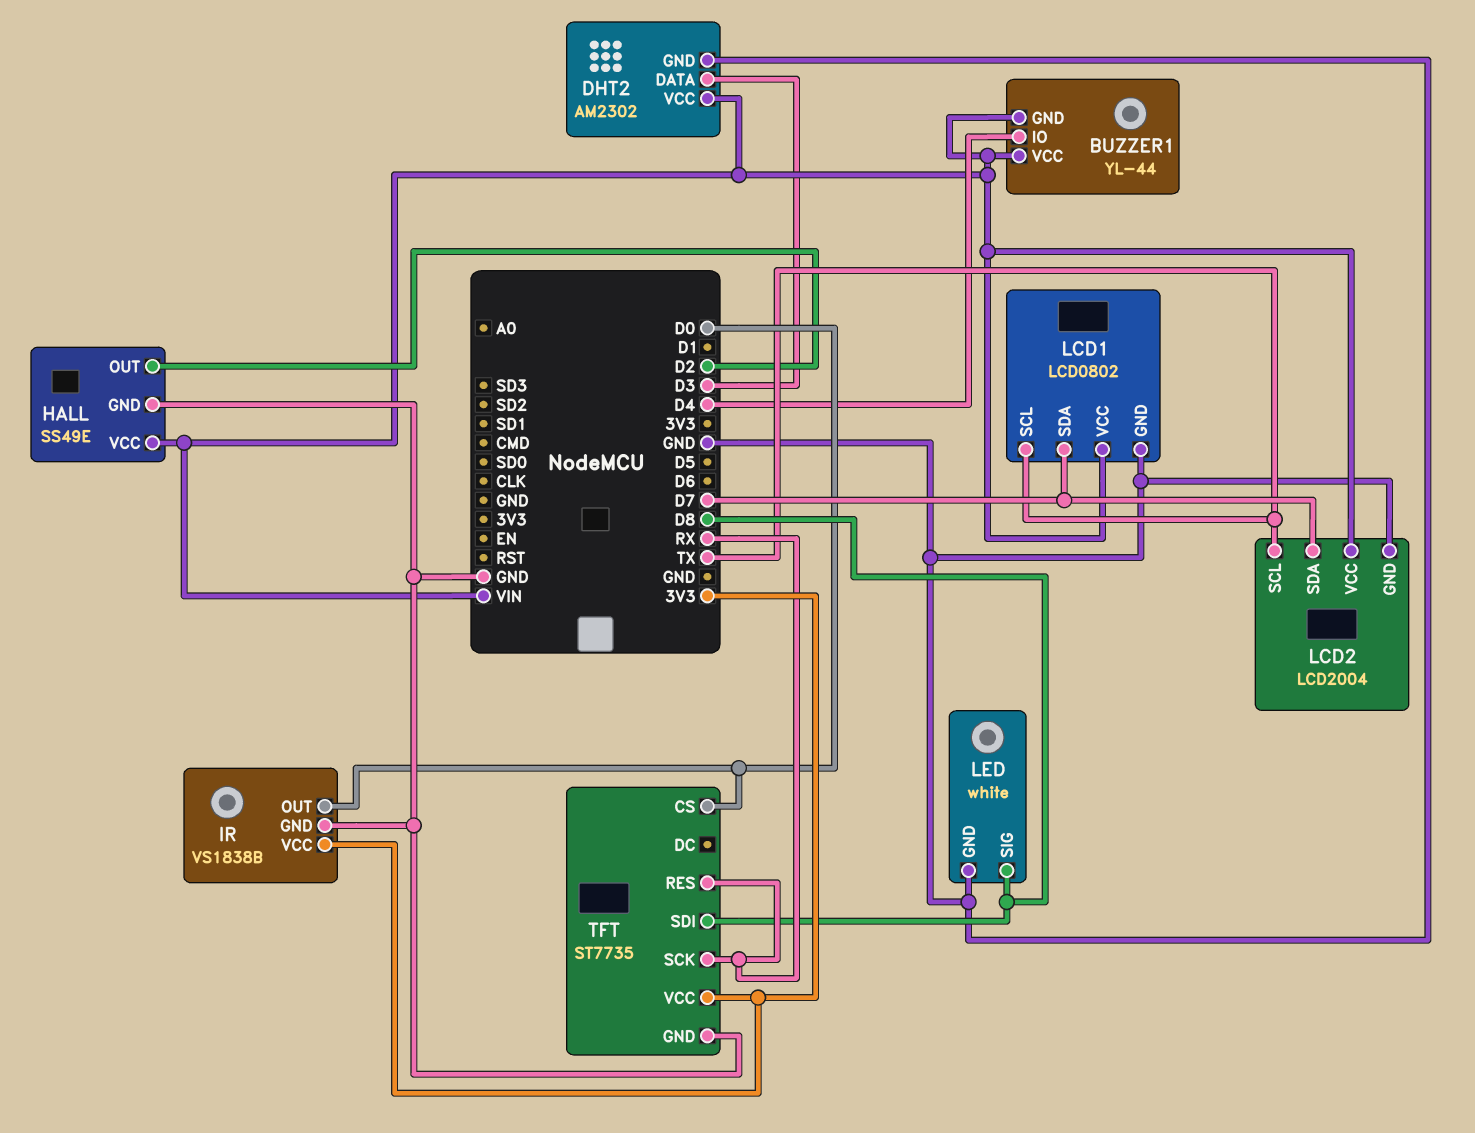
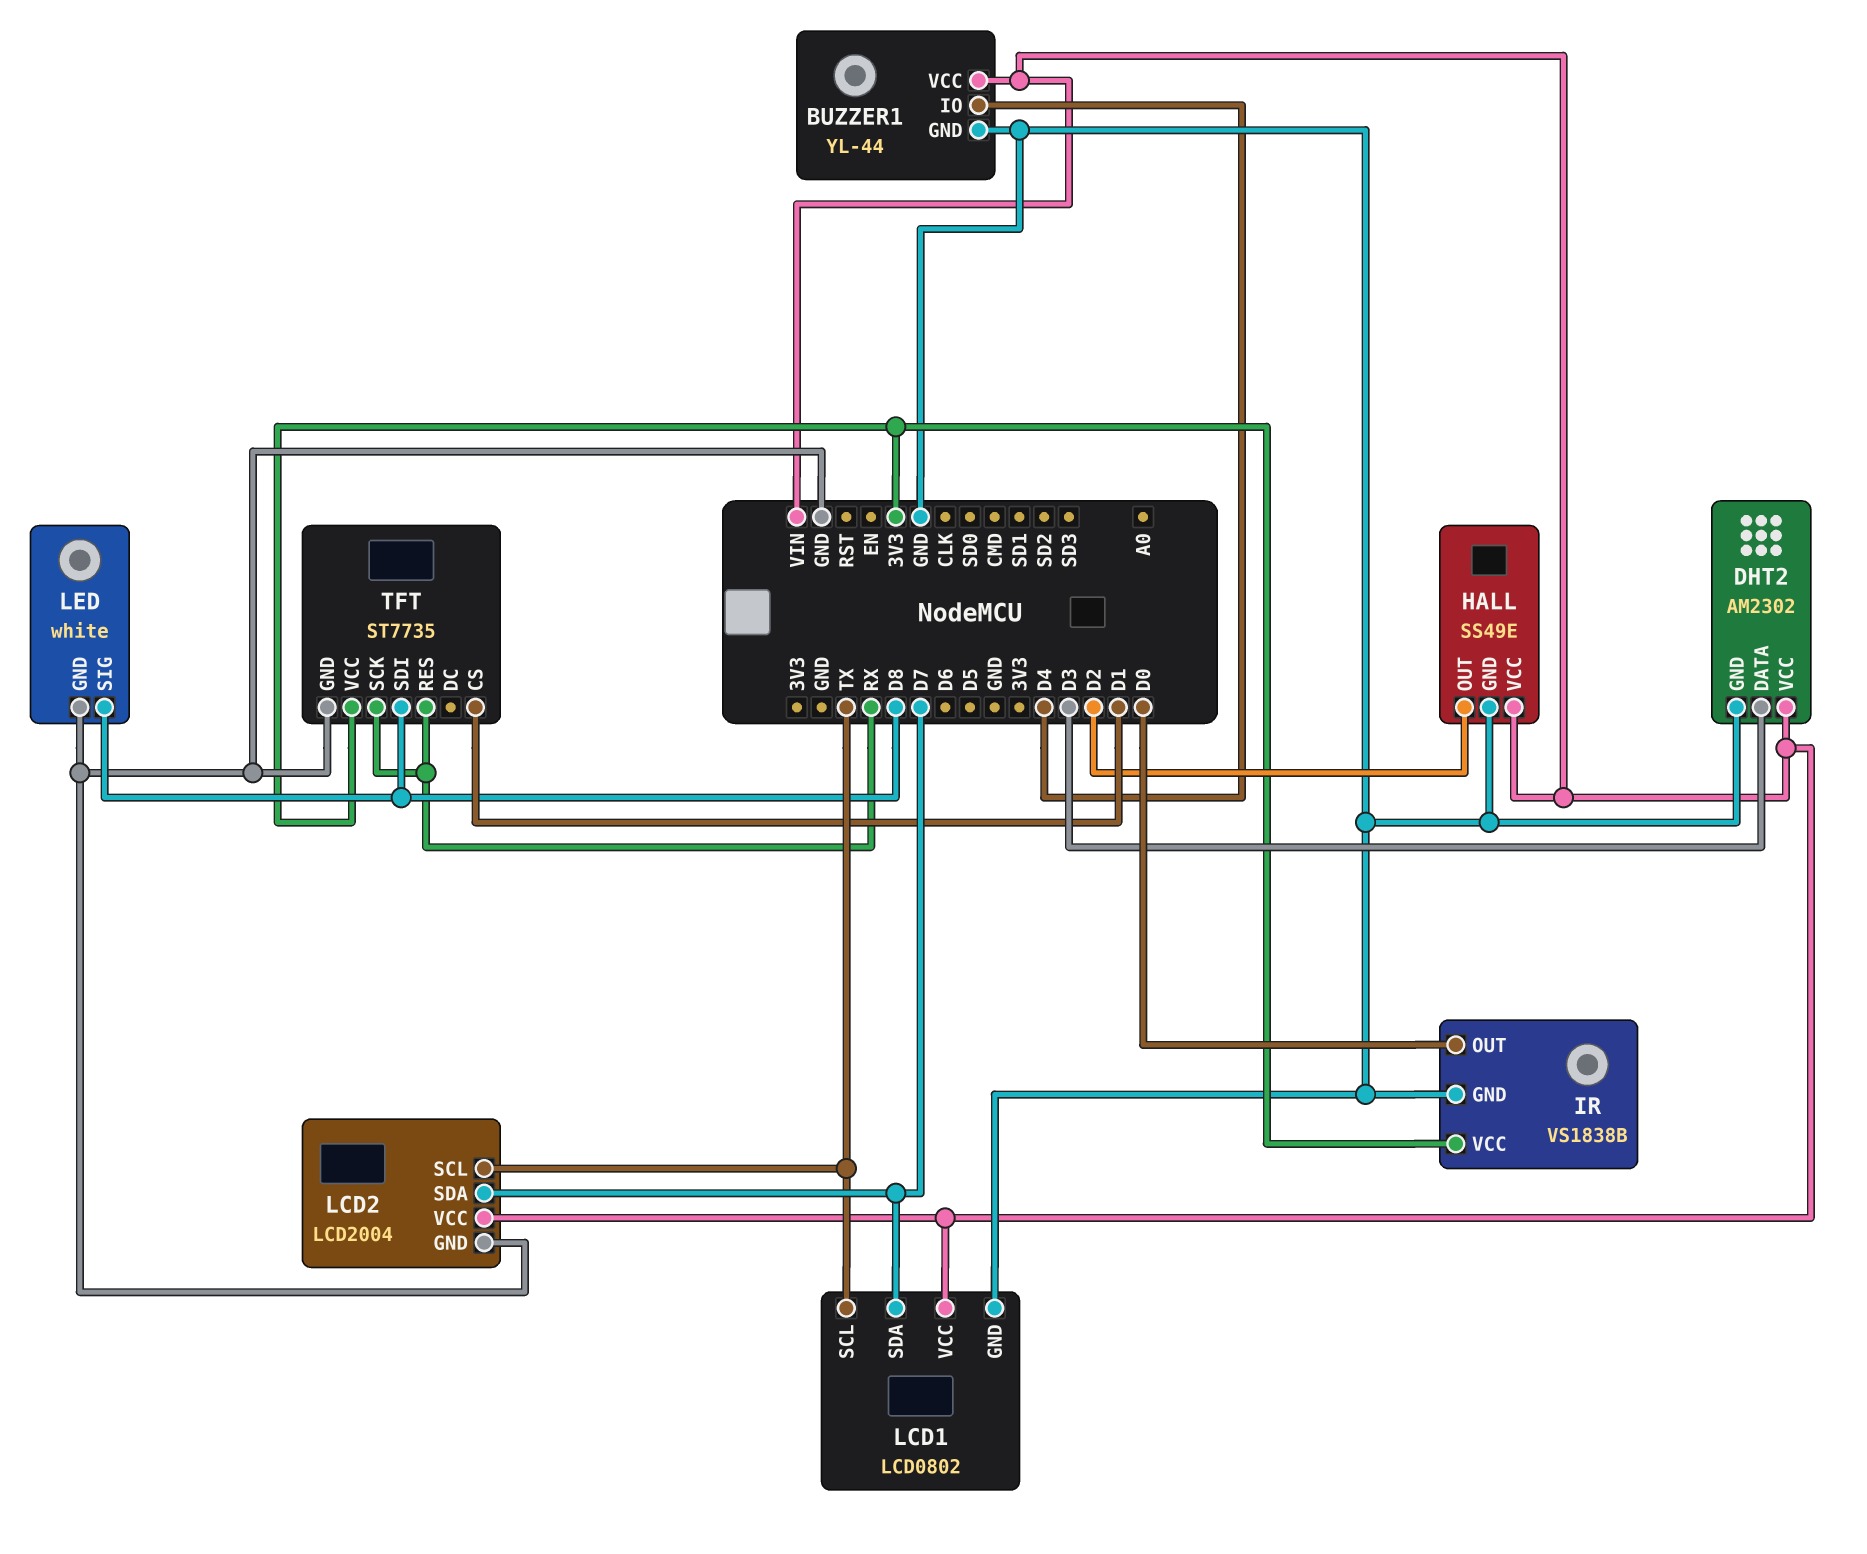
BUZZER1 pin GND: VIN -> GND
TFT pin CS: D0 -> D1

